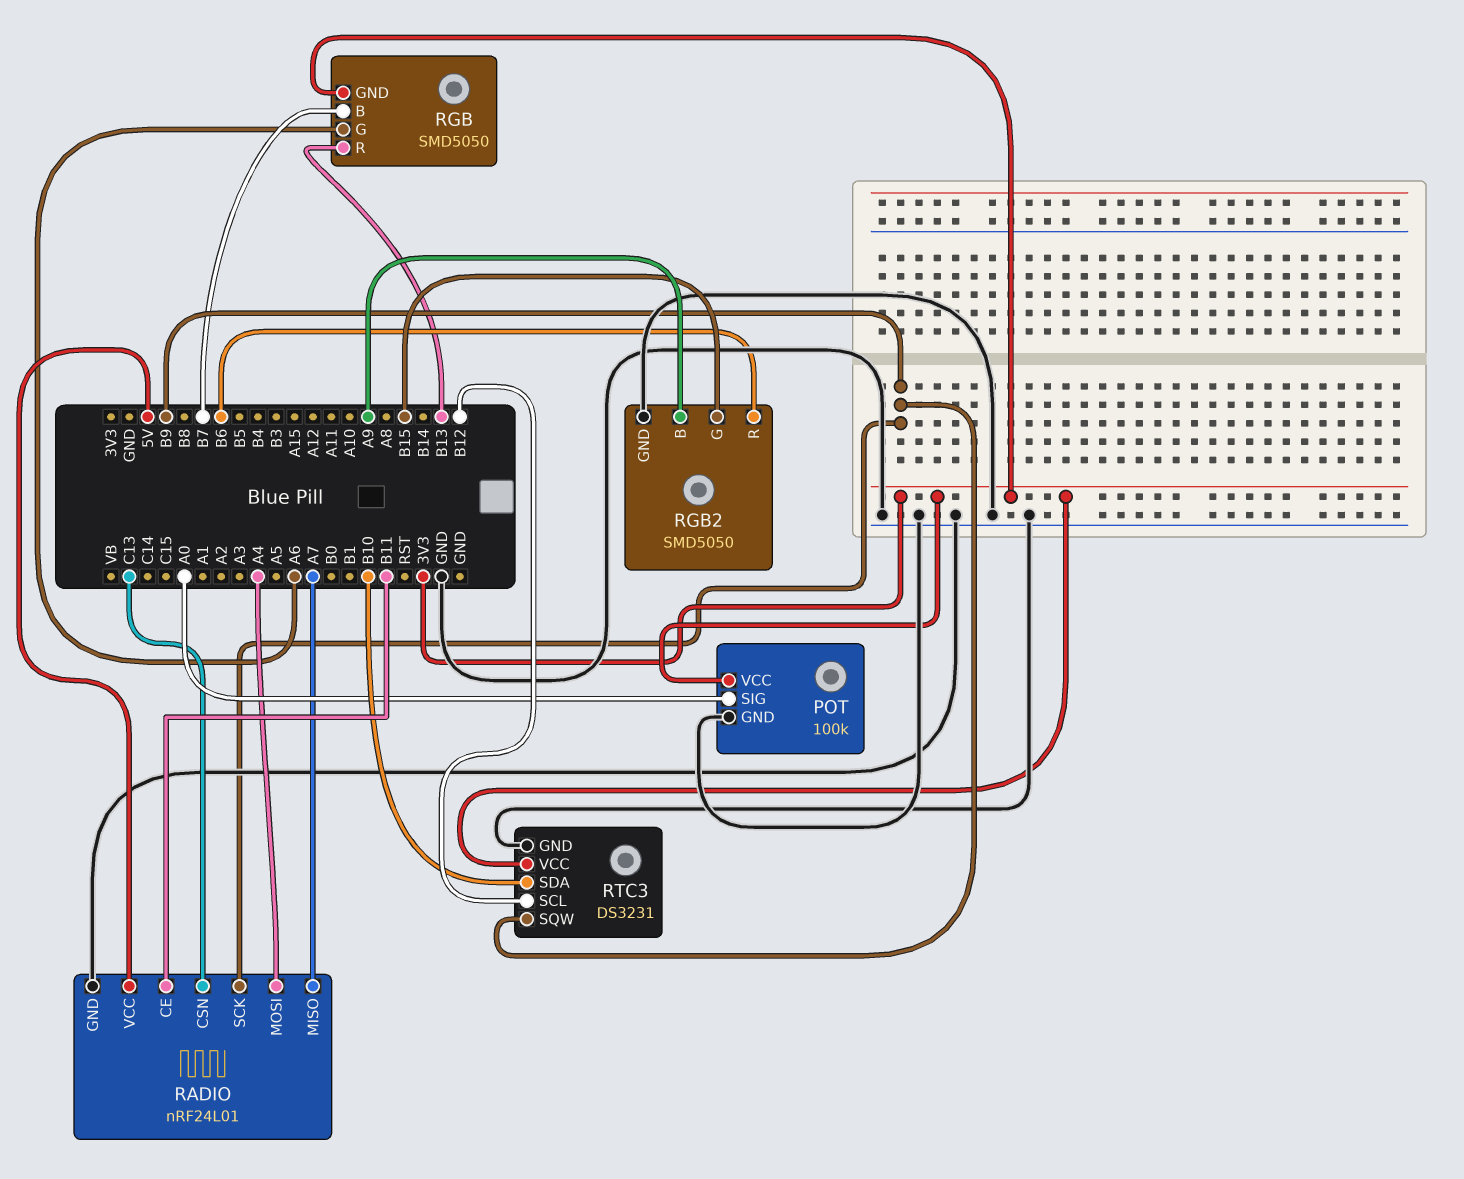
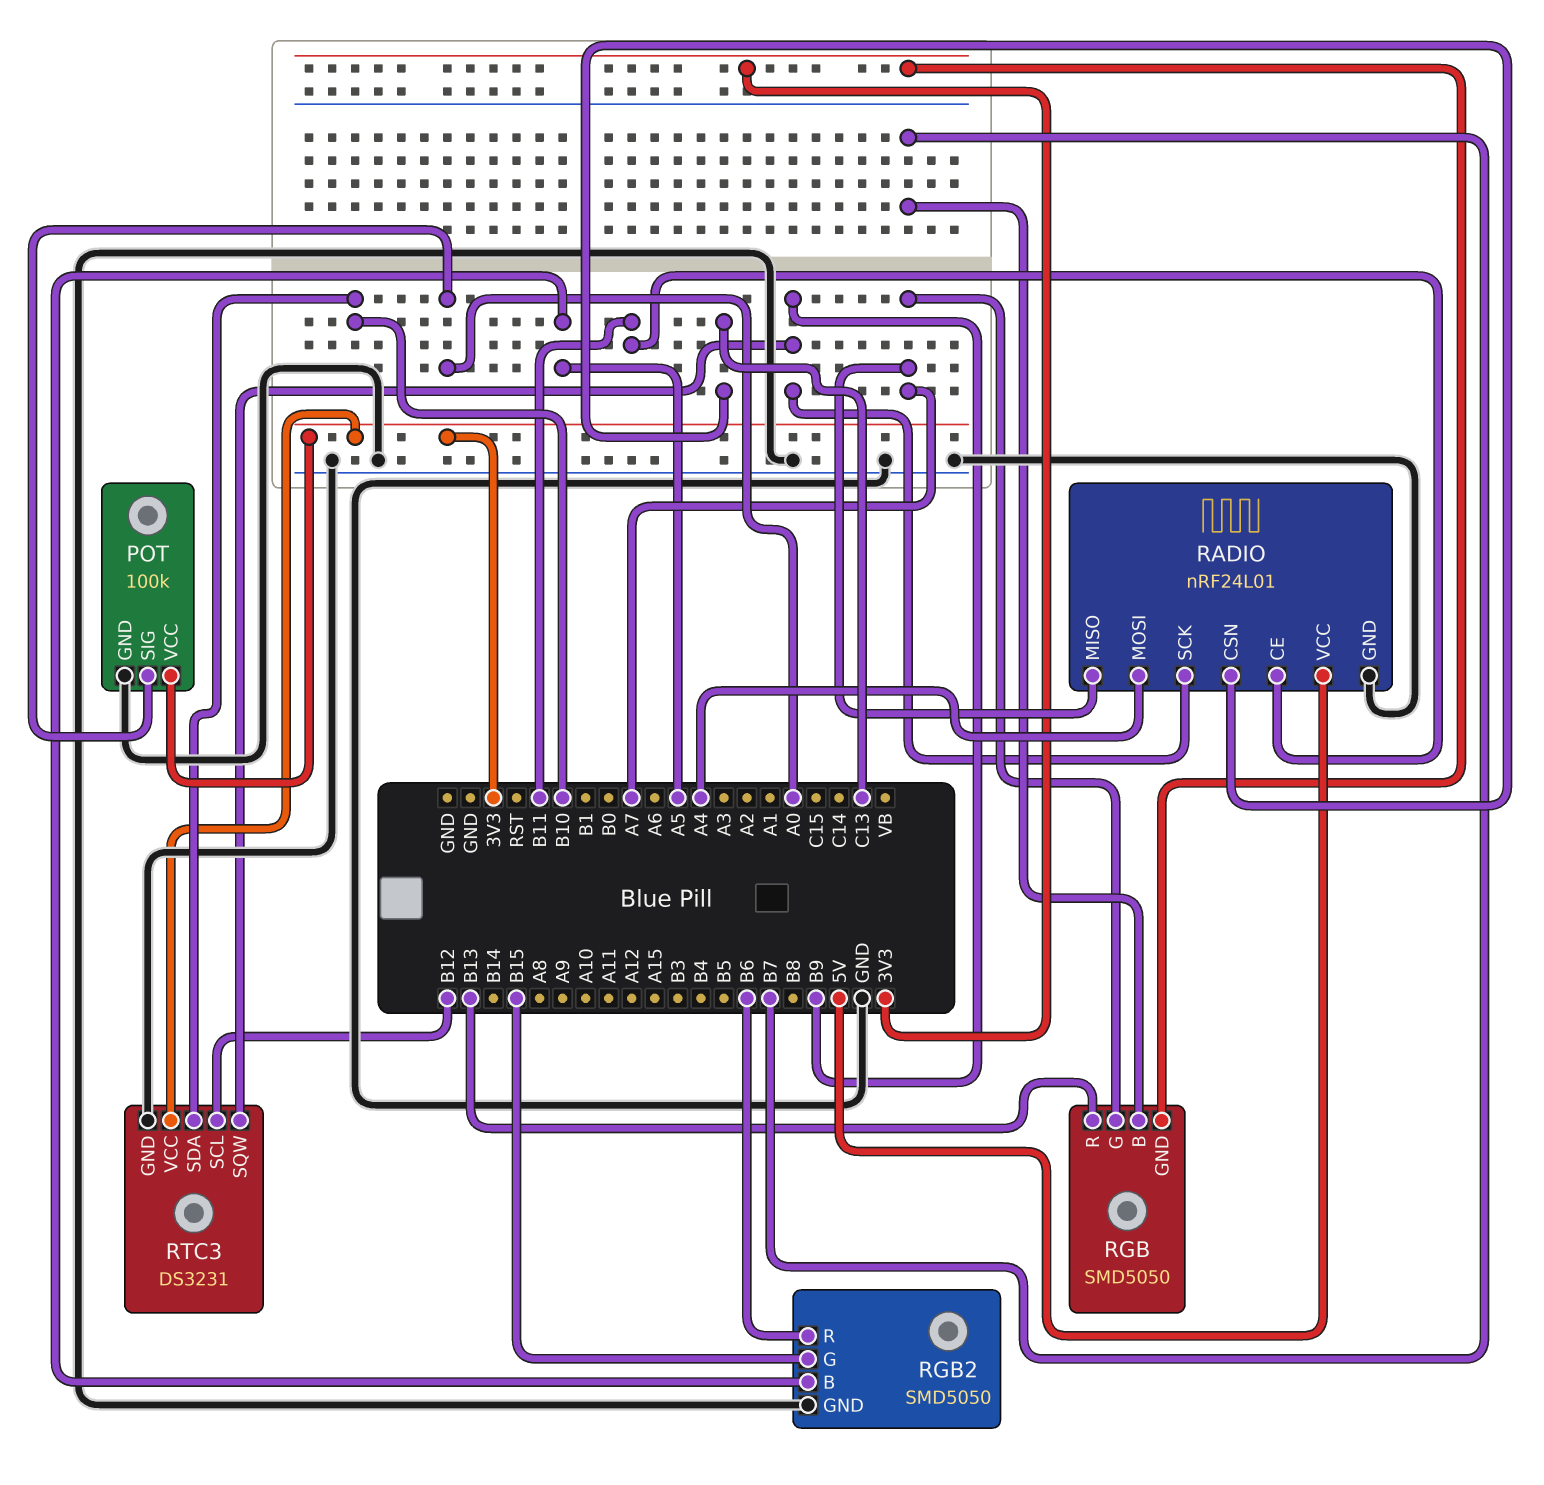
RGB pin G: A6 -> A7
RGB2 pin B: A9 -> A5

